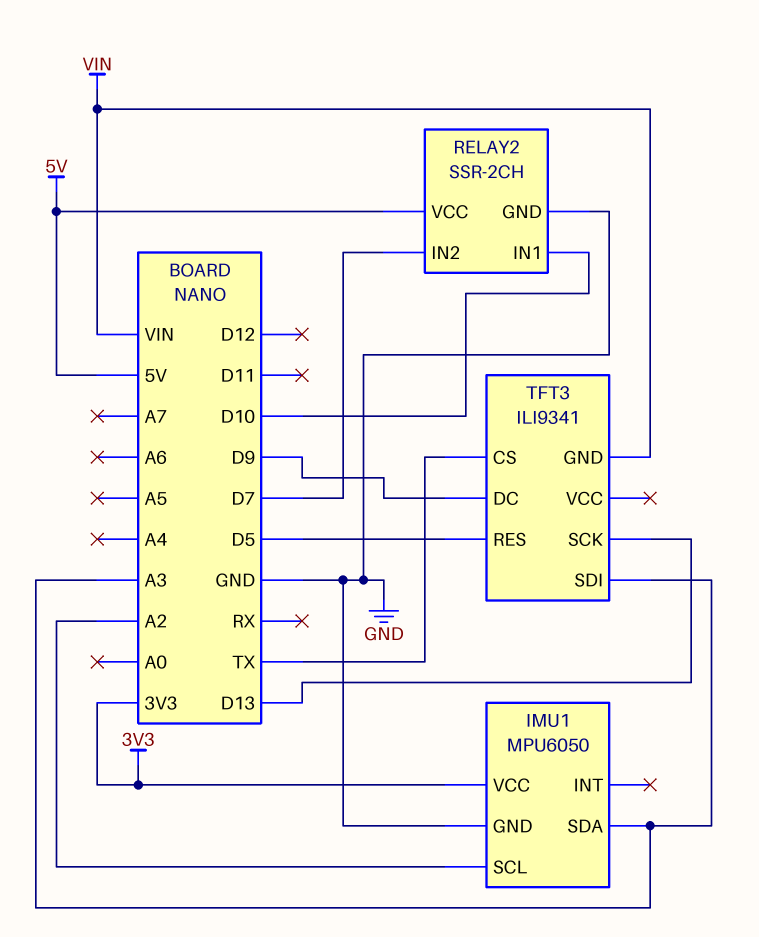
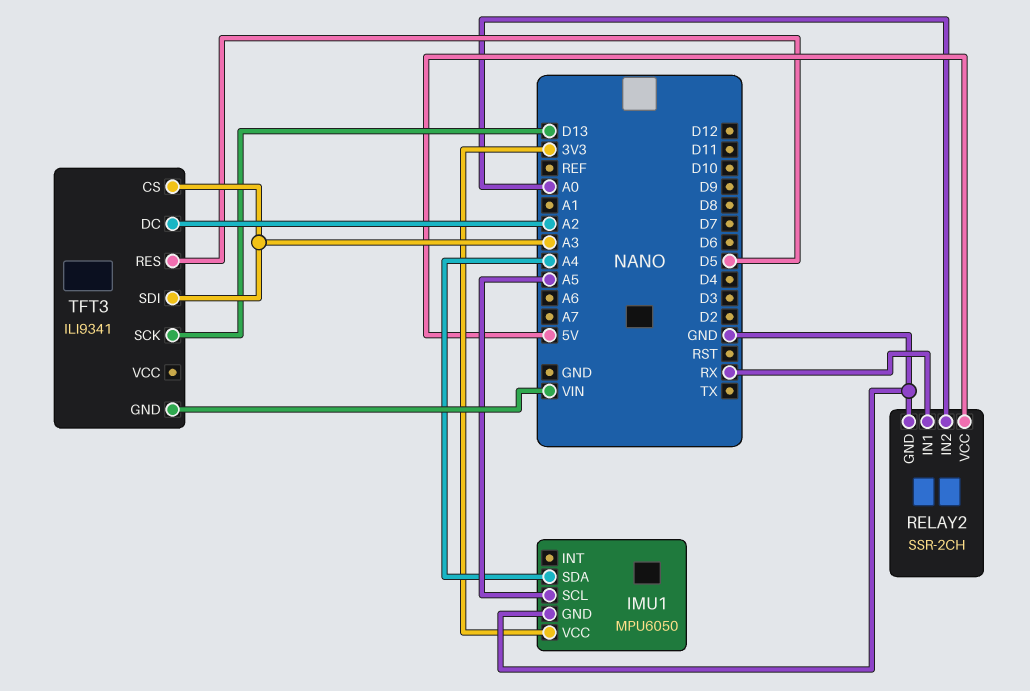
IMU1 pin SCL: A2 -> A5
IMU1 pin SDA: A3 -> A4
RELAY2 pin IN1: D10 -> RX
RELAY2 pin IN2: D7 -> A0
TFT3 pin CS: TX -> A3
TFT3 pin DC: D9 -> A2

